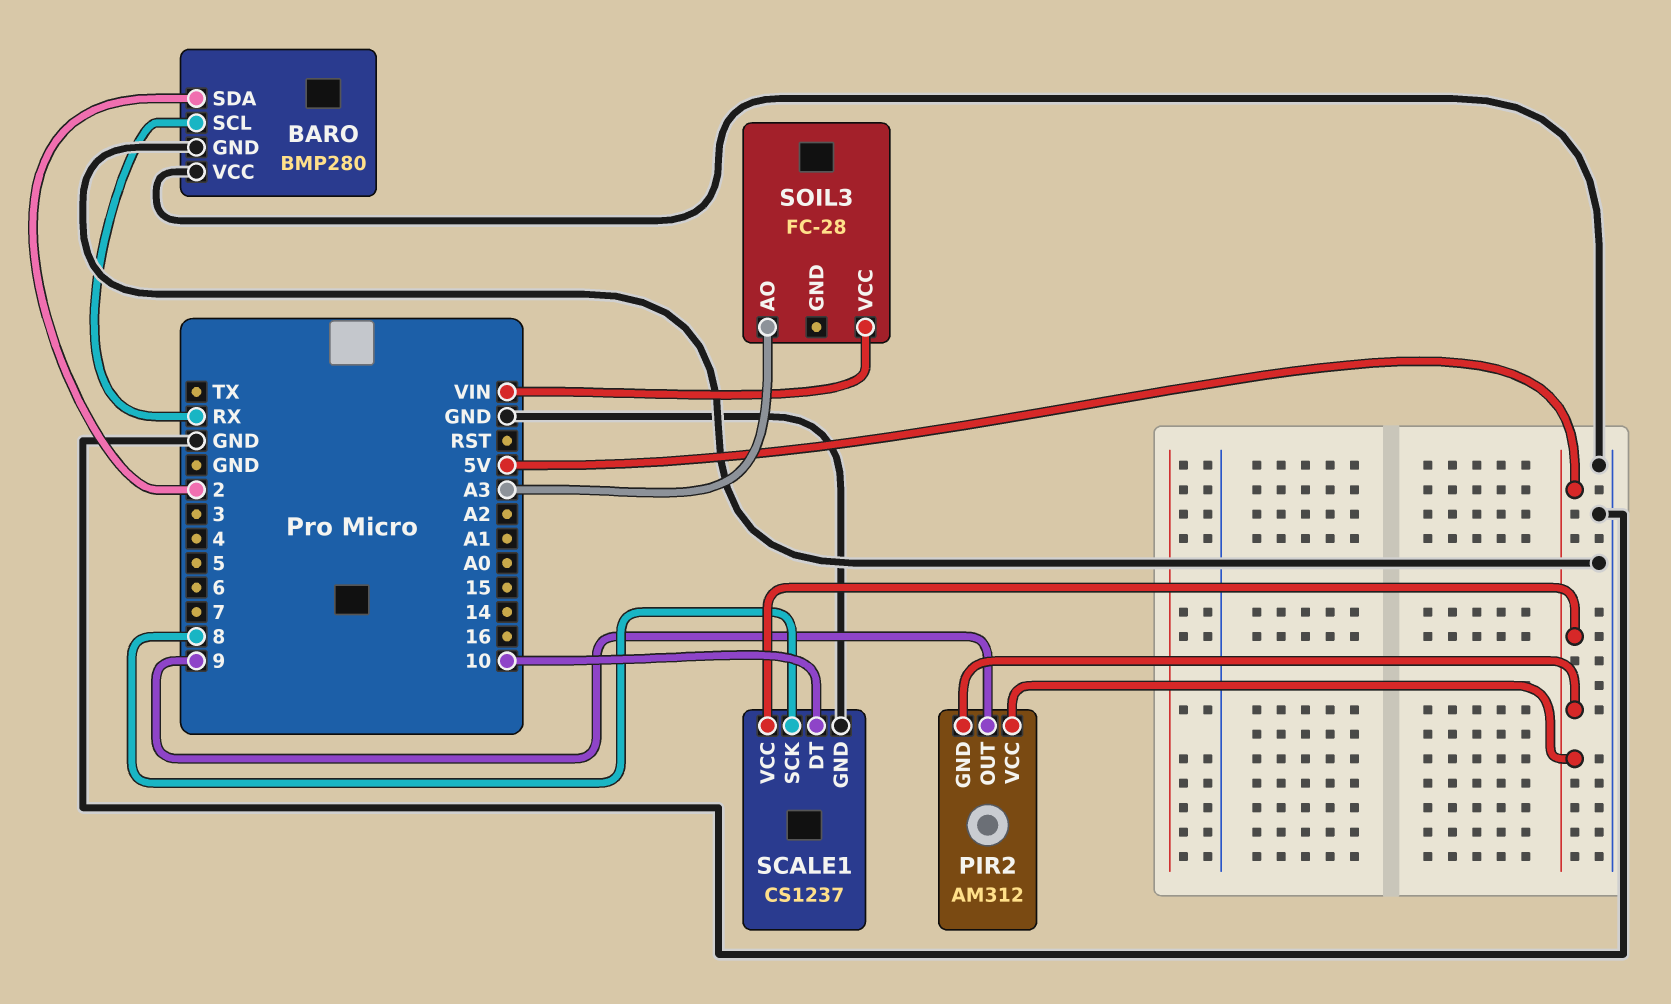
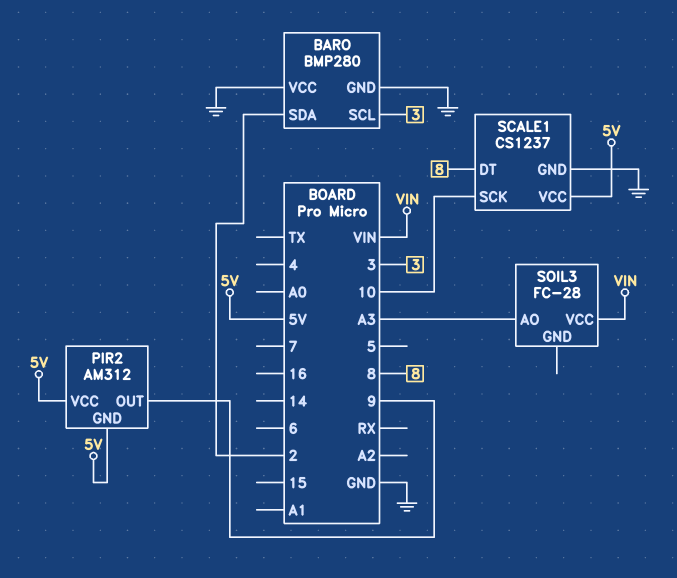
BARO pin SCL: RX -> 3
SCALE1 pin DT: 10 -> 8
SCALE1 pin SCK: 8 -> 10

